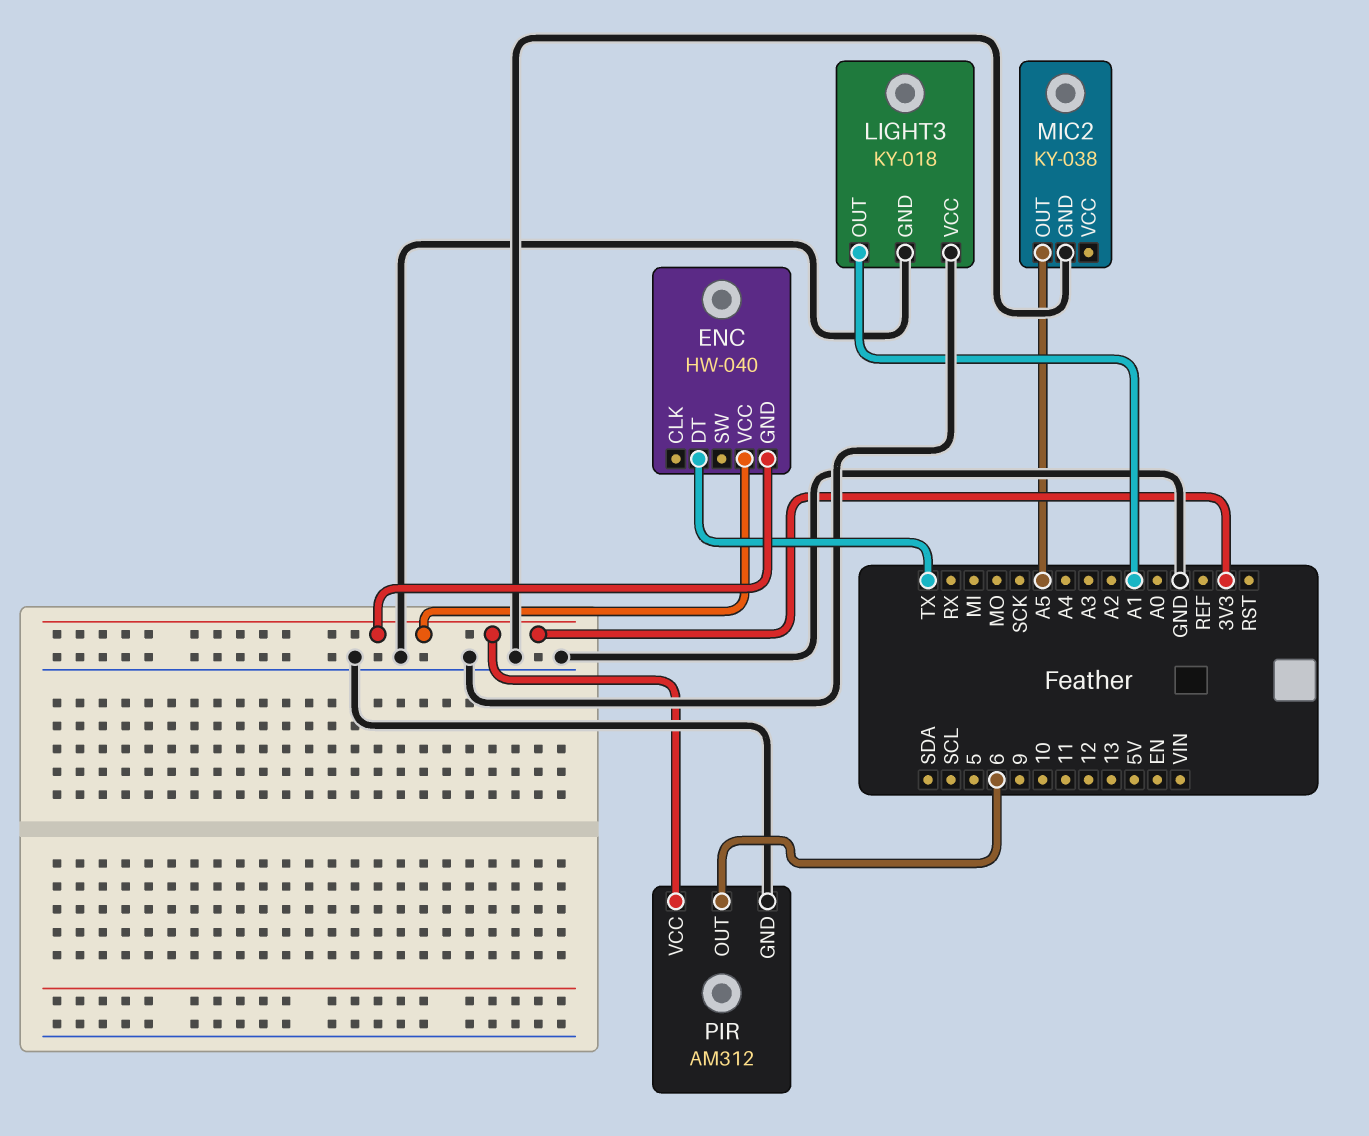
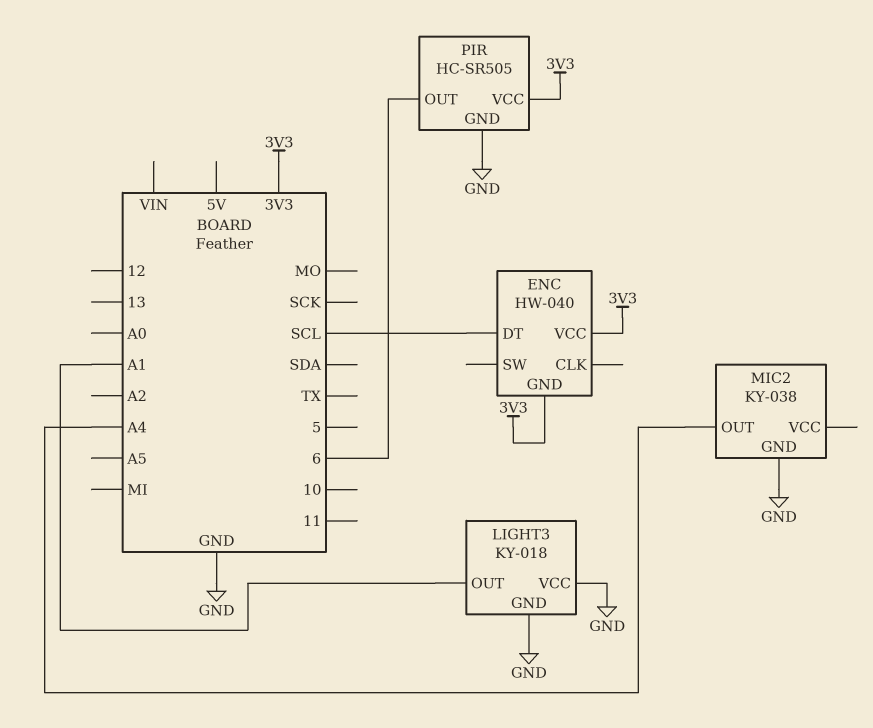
ENC pin DT: TX -> SCL
MIC2 pin OUT: A5 -> A4
PIR: AM312 -> HC-SR505

